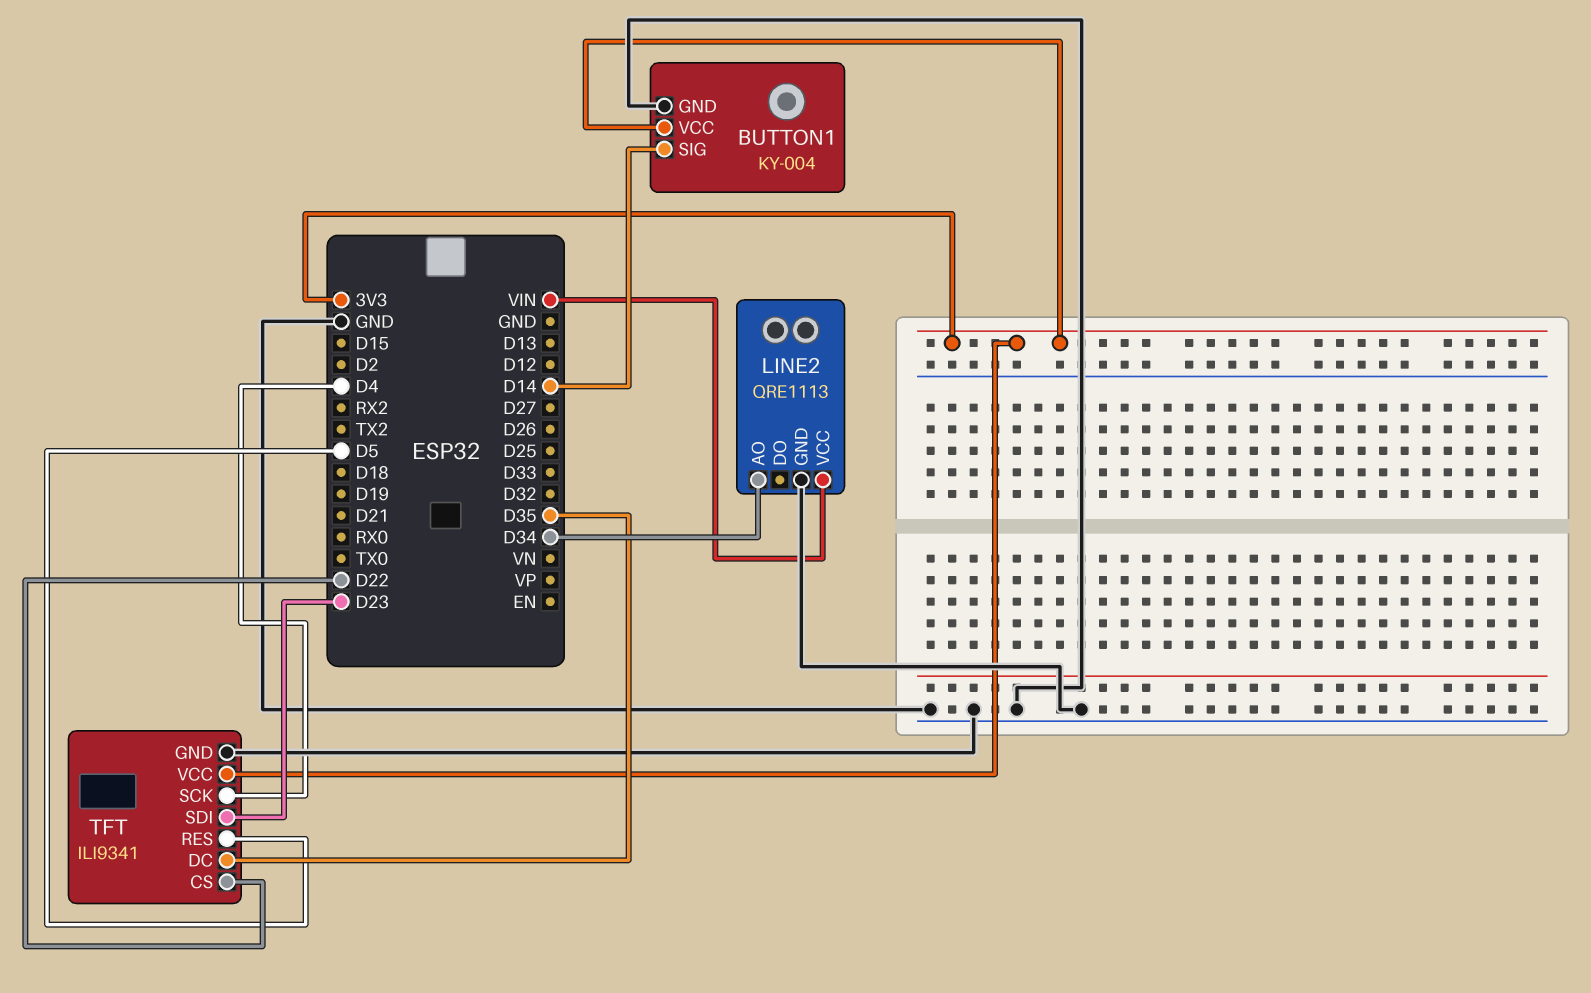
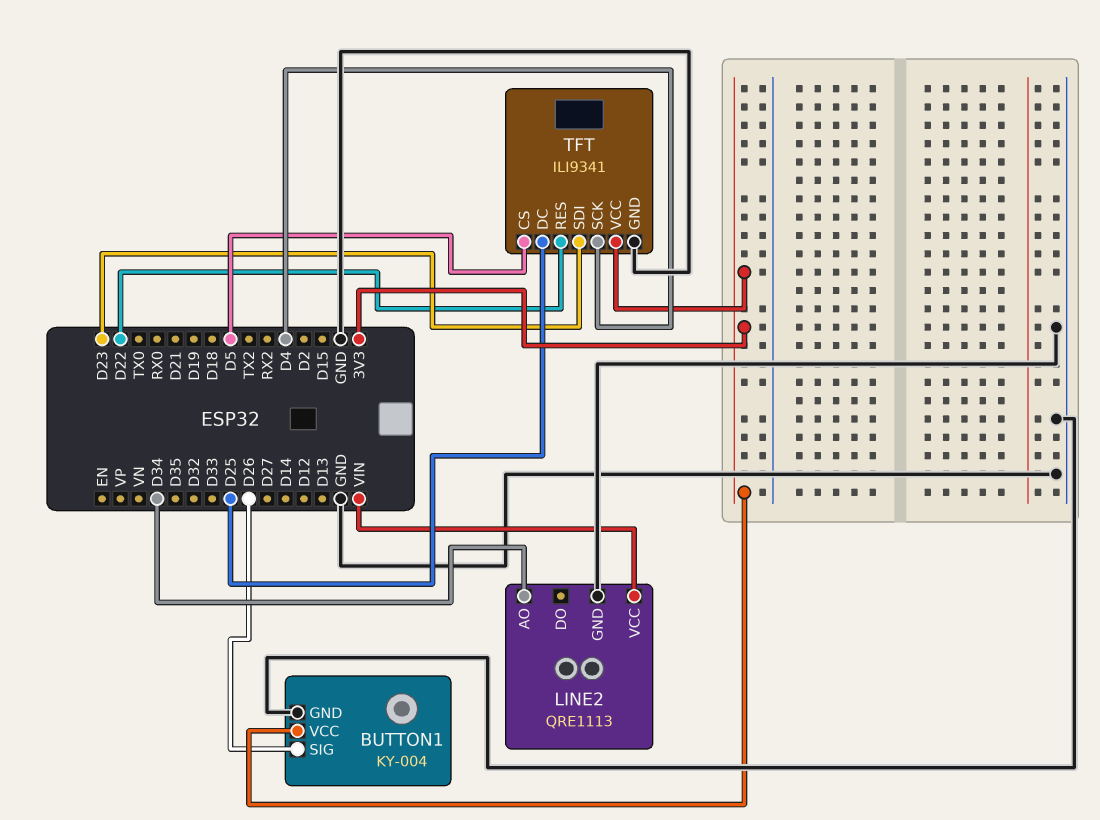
BUTTON1 pin SIG: D14 -> D26
TFT pin CS: D22 -> D5
TFT pin DC: D35 -> D25
TFT pin RES: D5 -> D22

